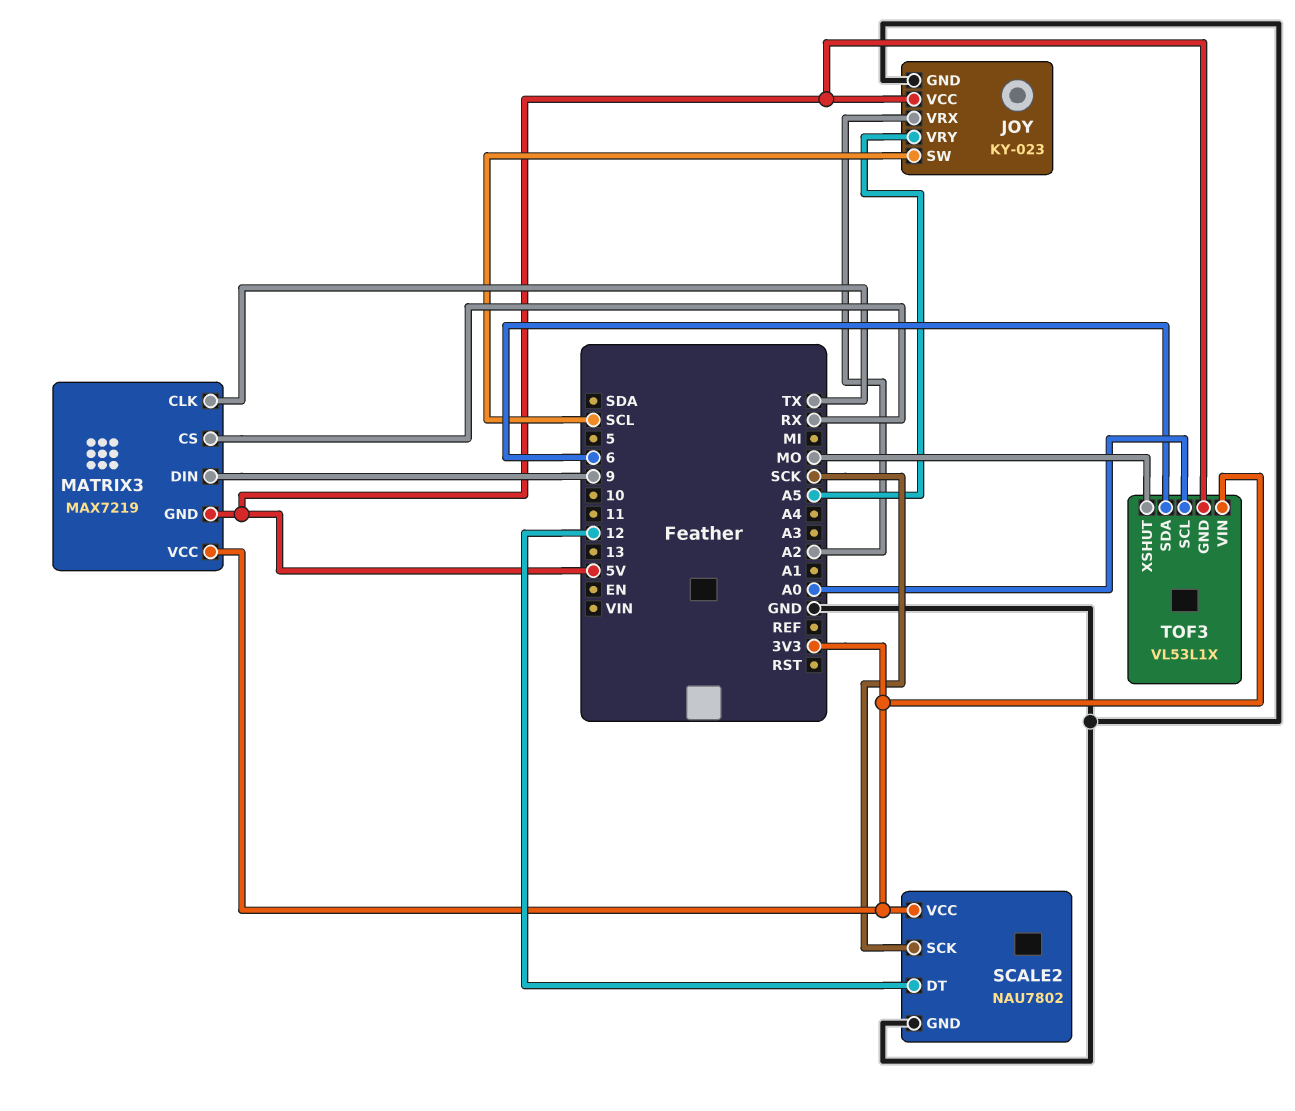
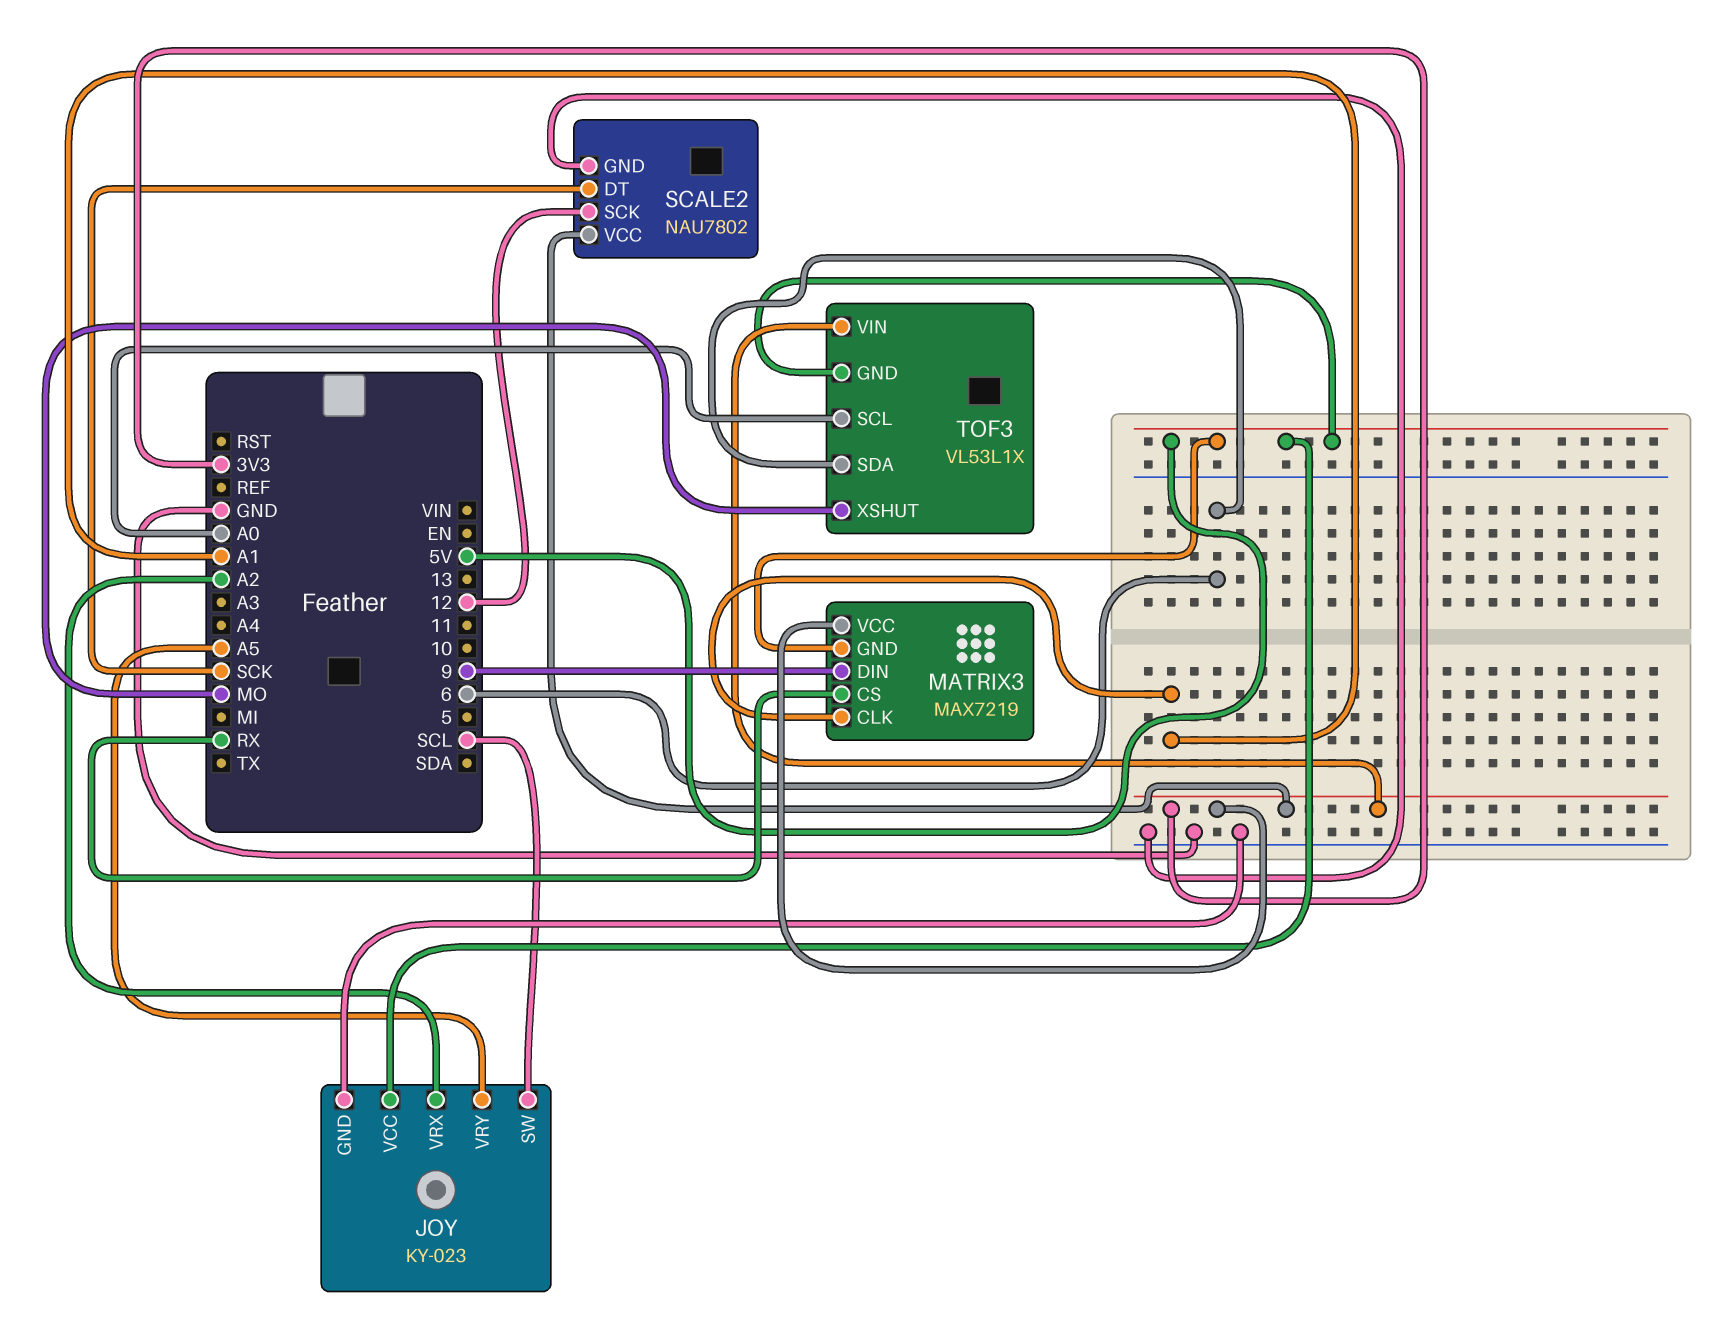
MATRIX3 pin CLK: TX -> A1
SCALE2 pin DT: 12 -> SCK
SCALE2 pin SCK: SCK -> 12

